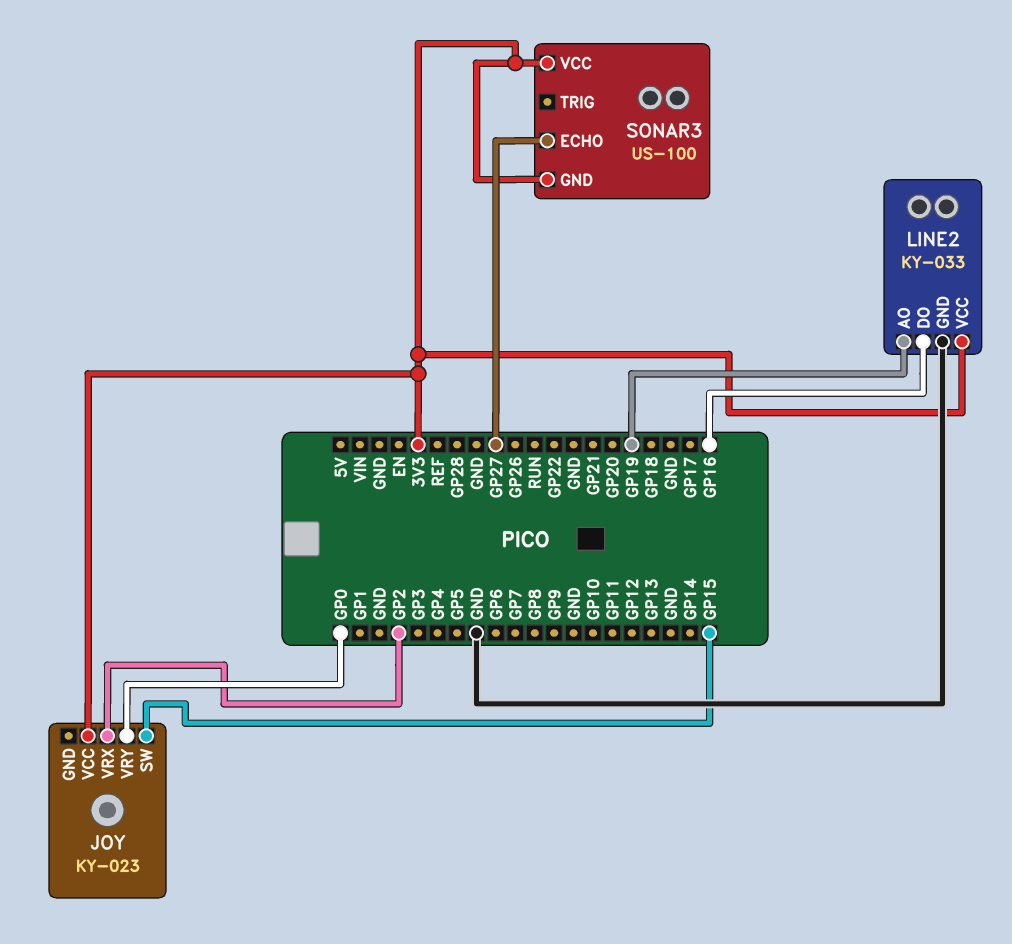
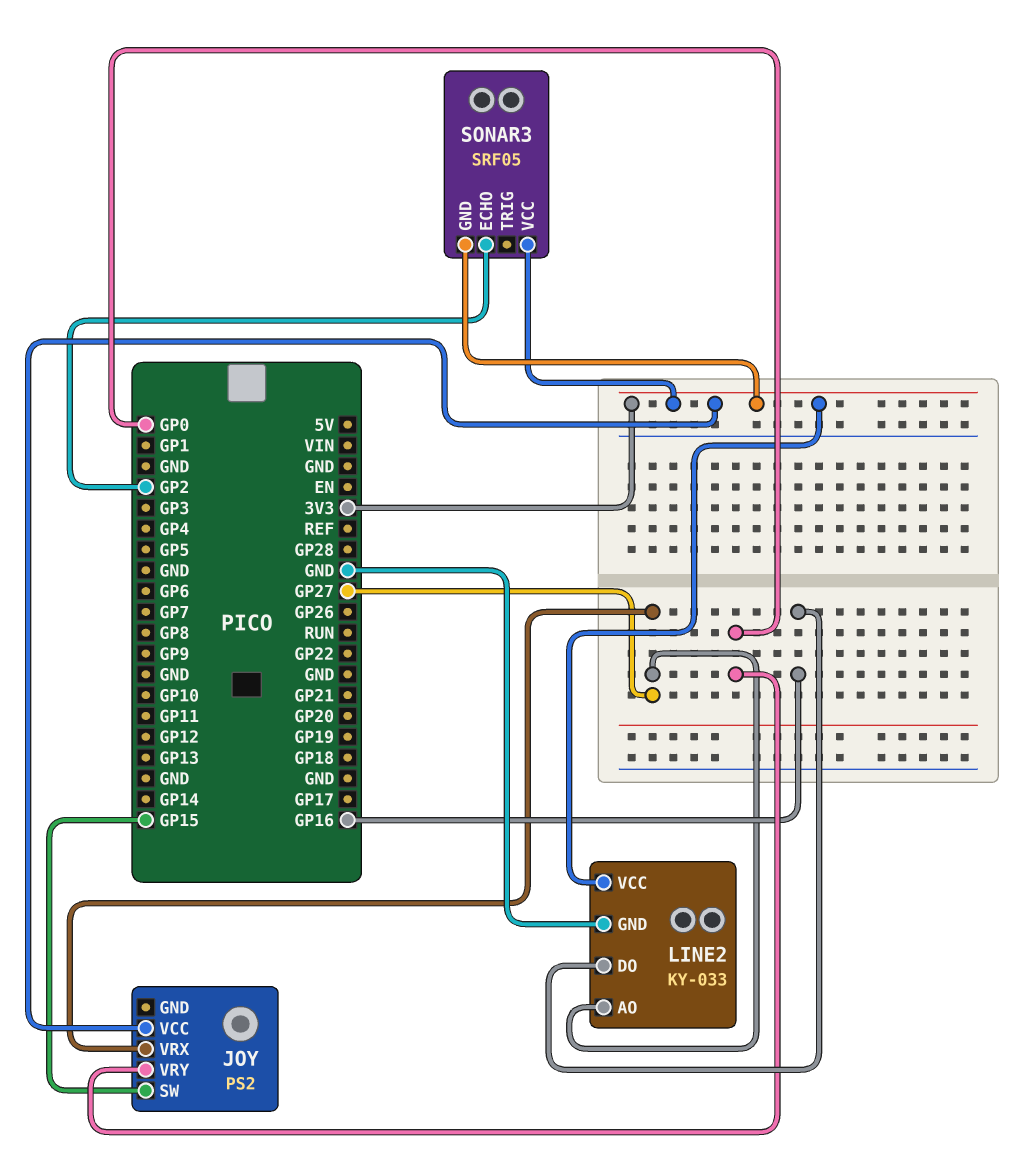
JOY: KY-023 -> PS2
JOY pin VRX: GP2 -> GP27
LINE2 pin AO: GP19 -> GP27
SONAR3: US-100 -> SRF05
SONAR3 pin ECHO: GP27 -> GP2

